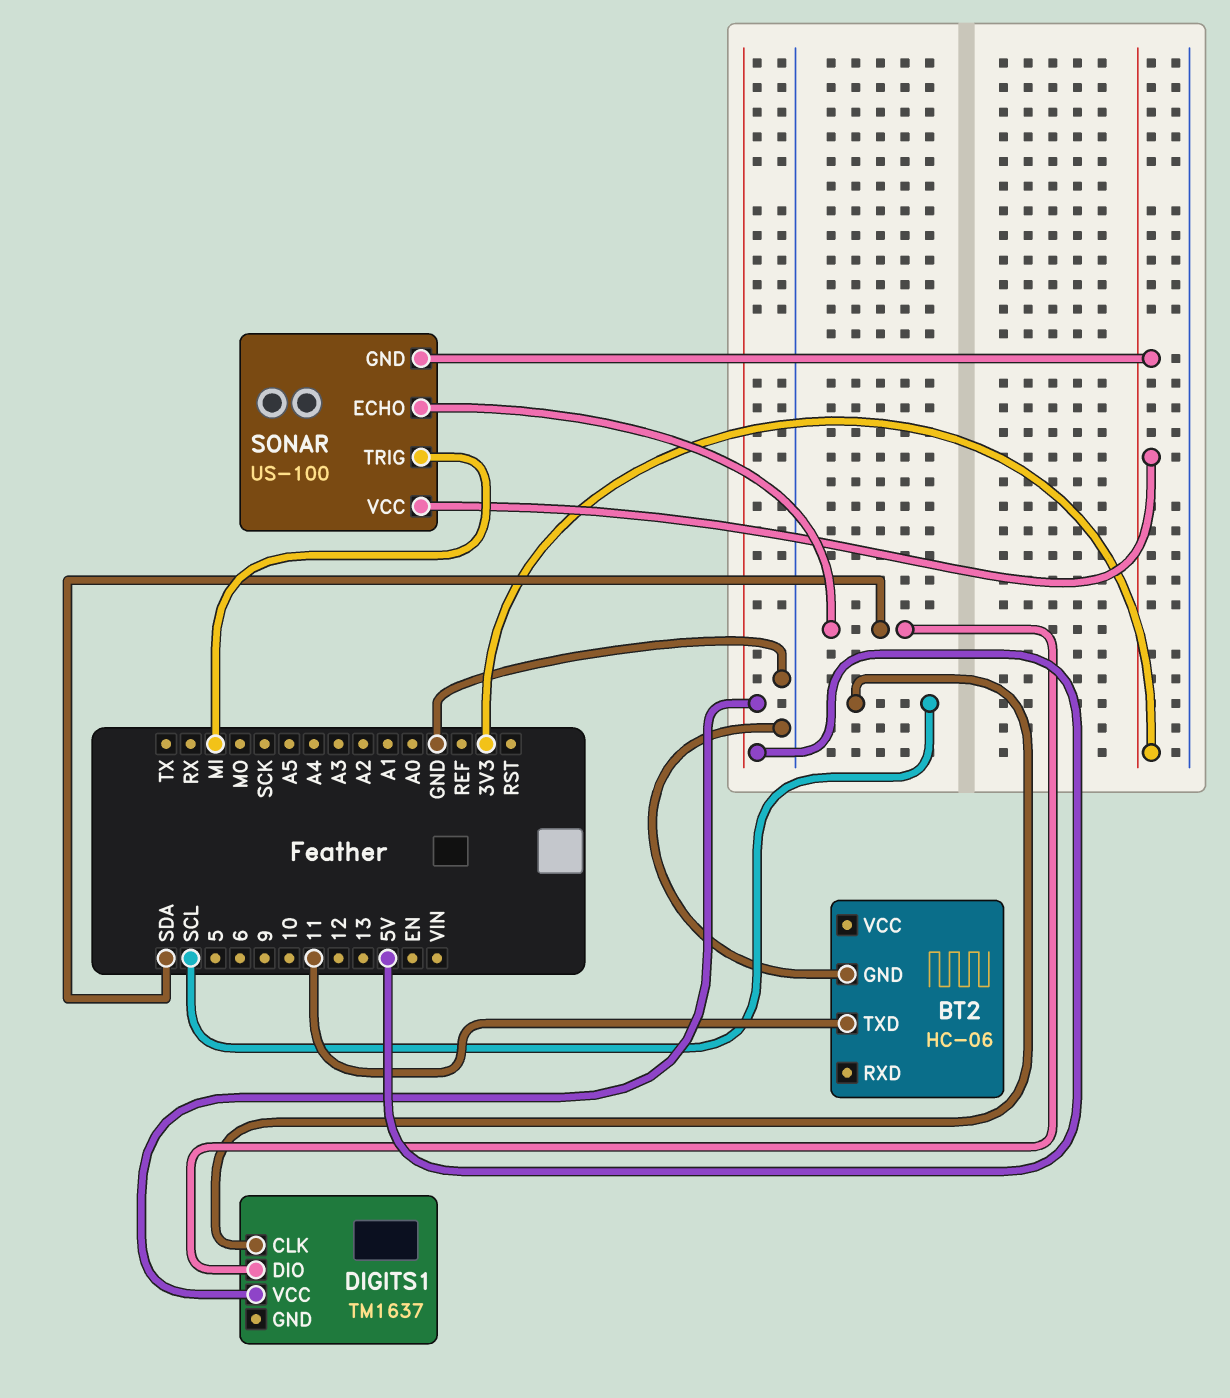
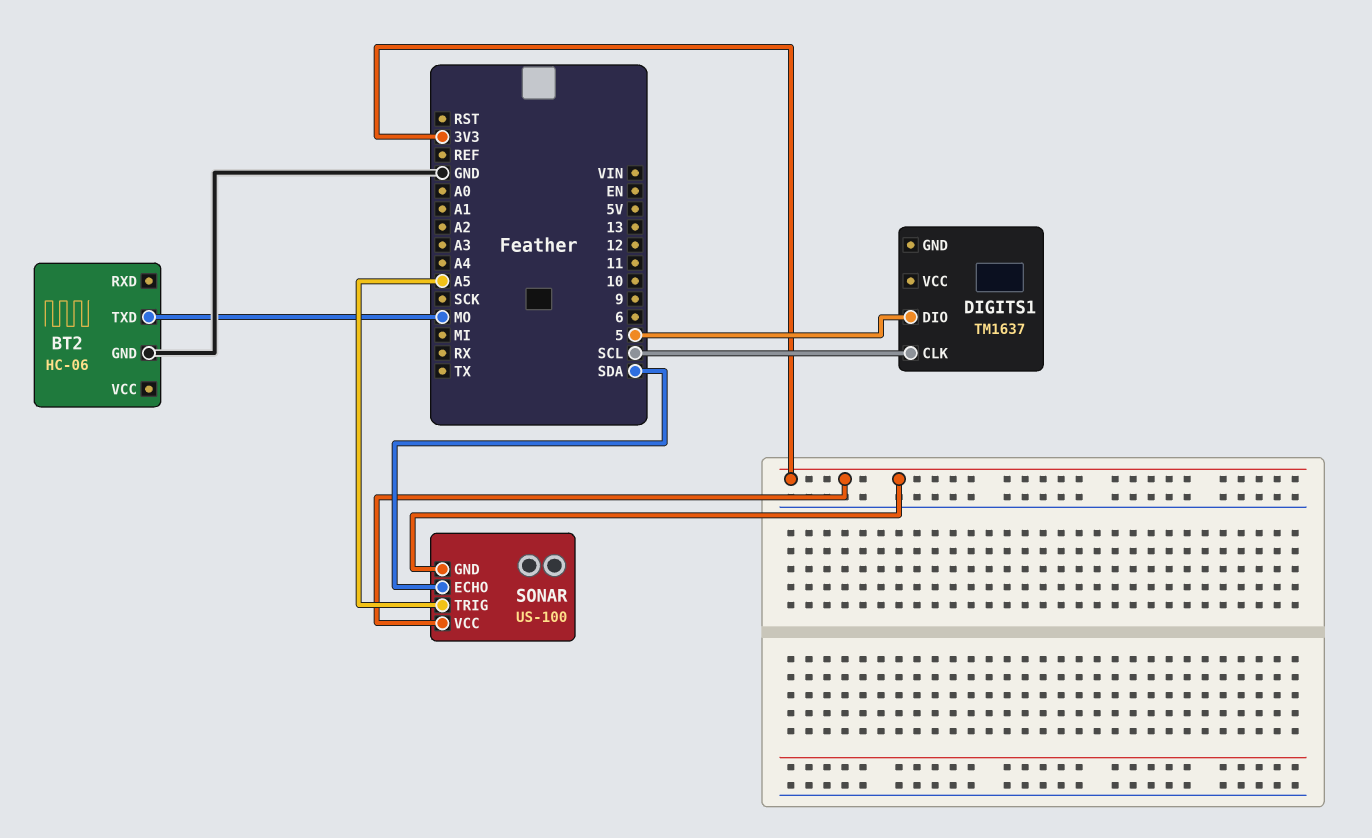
BT2 pin TXD: 11 -> MO
DIGITS1 pin DIO: SDA -> 5
DIGITS1 pin VCC: 5V -> none
SONAR pin TRIG: MI -> A5

